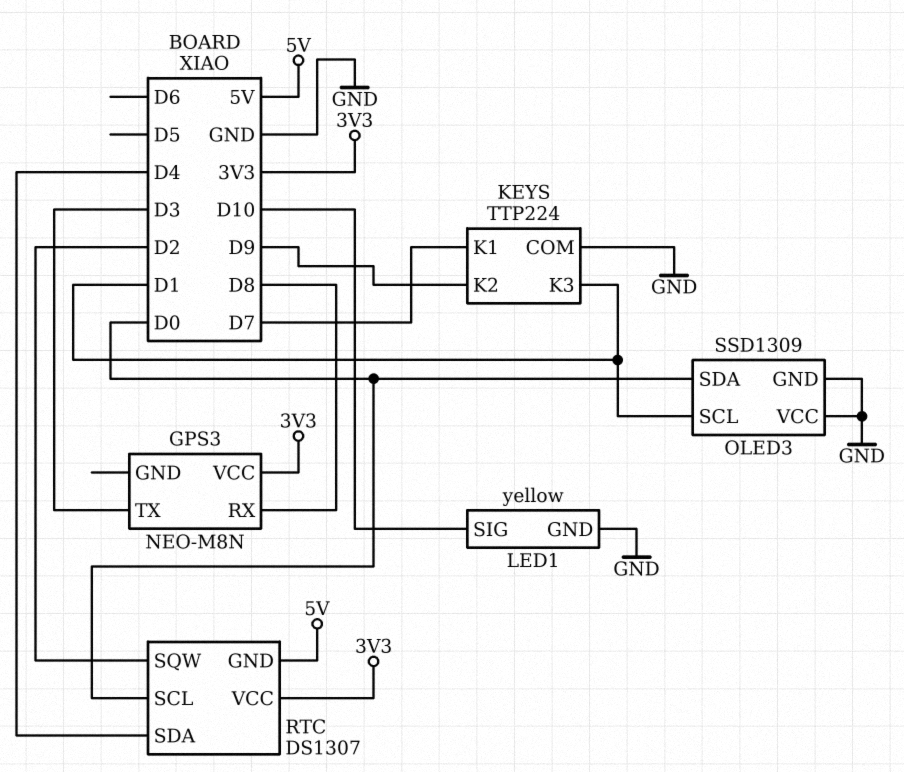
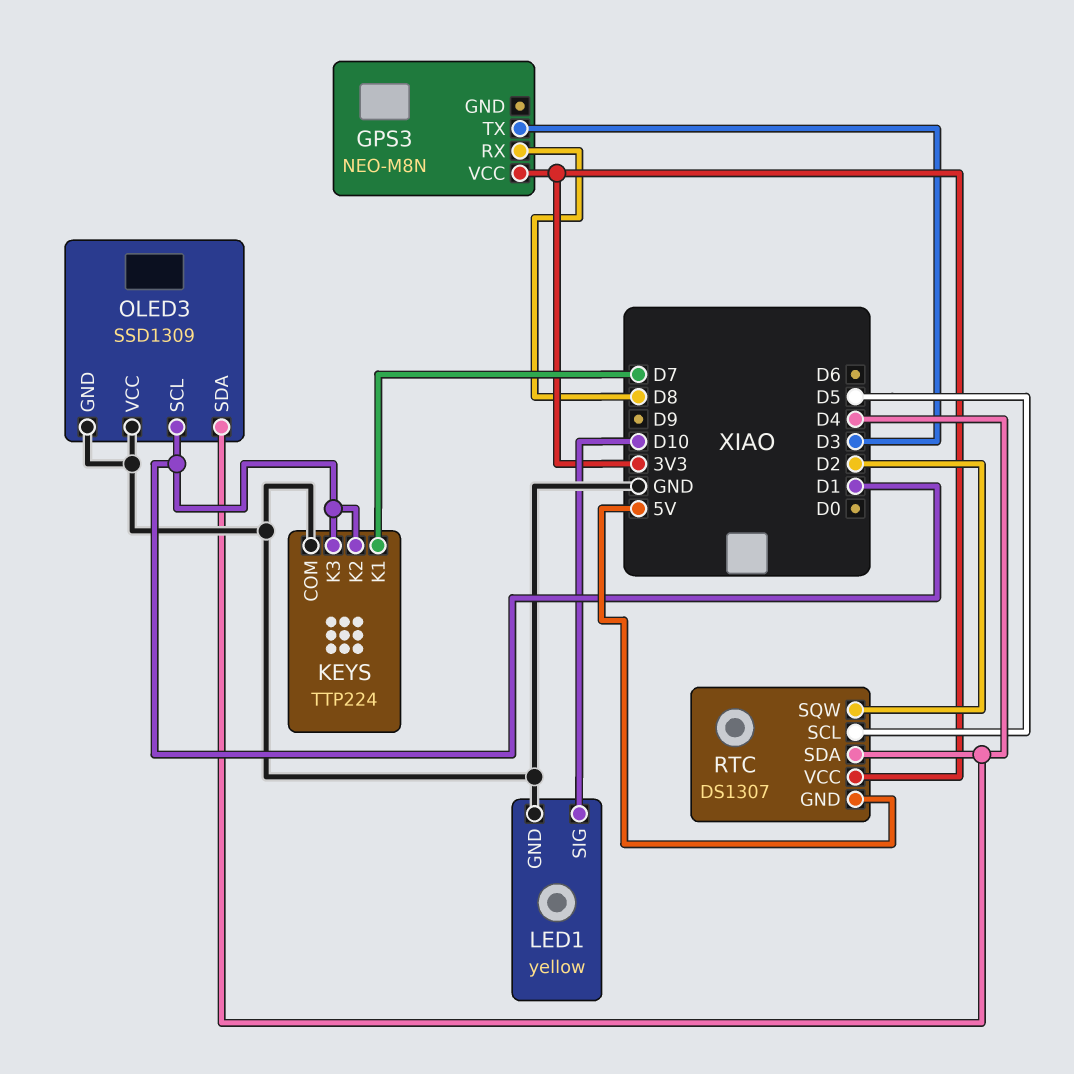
KEYS pin K2: D9 -> D1
OLED3 pin SDA: D0 -> D4
RTC pin SCL: D0 -> D5

